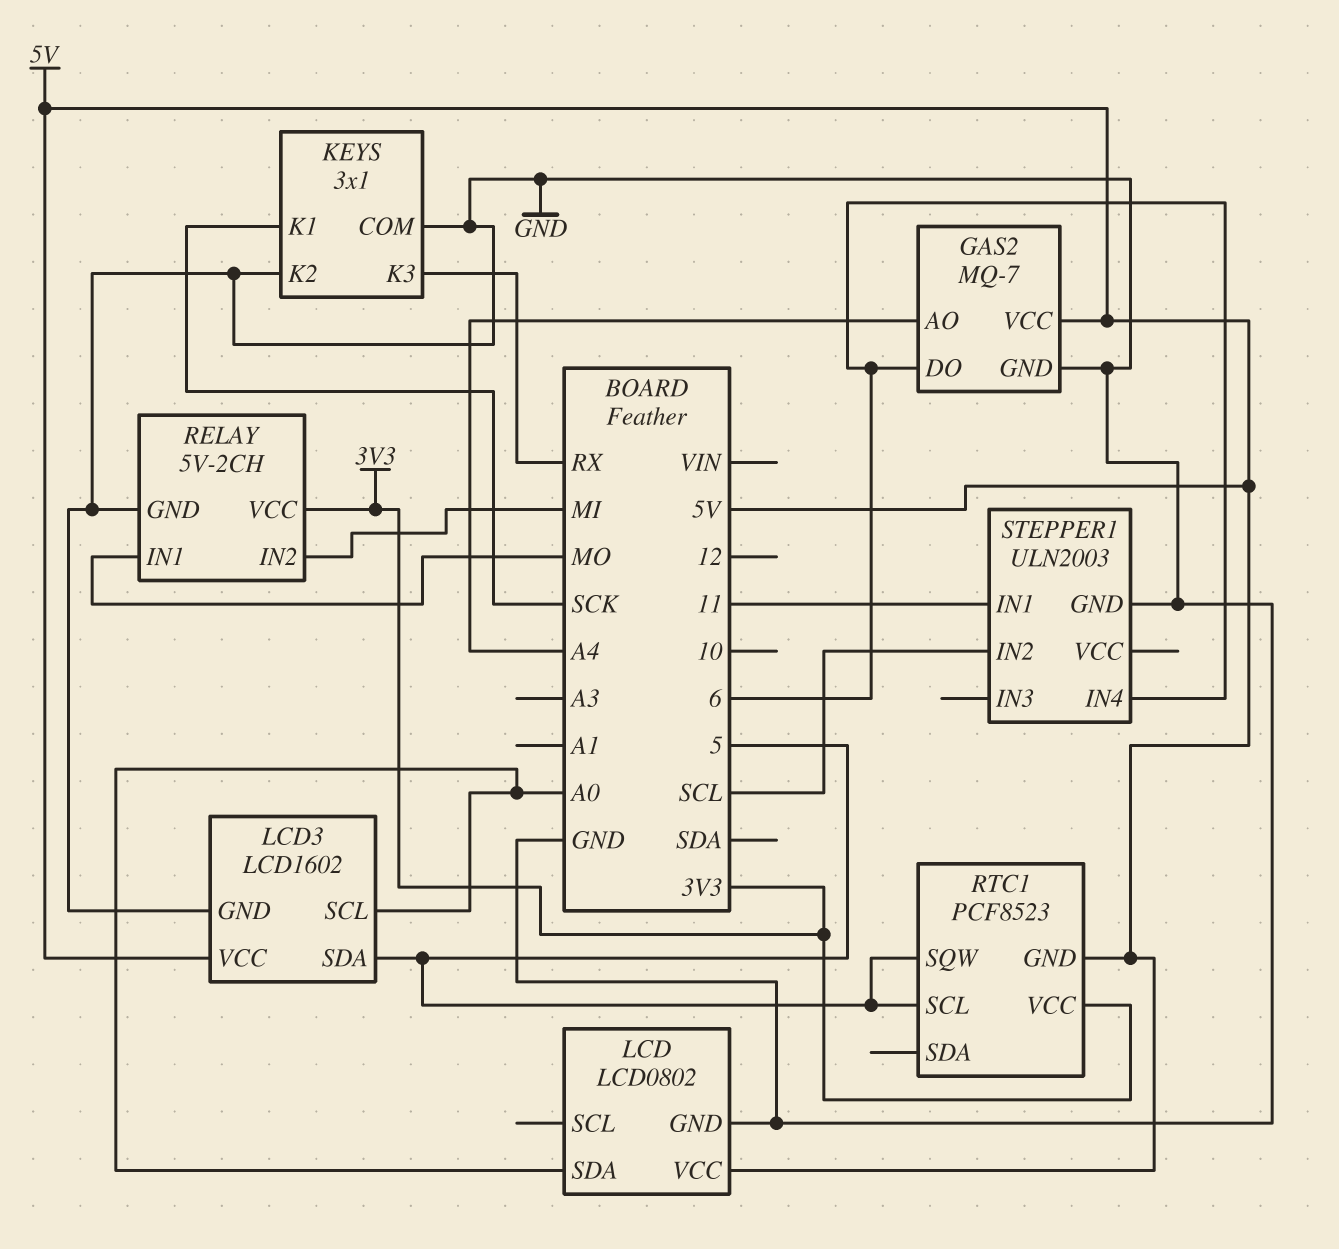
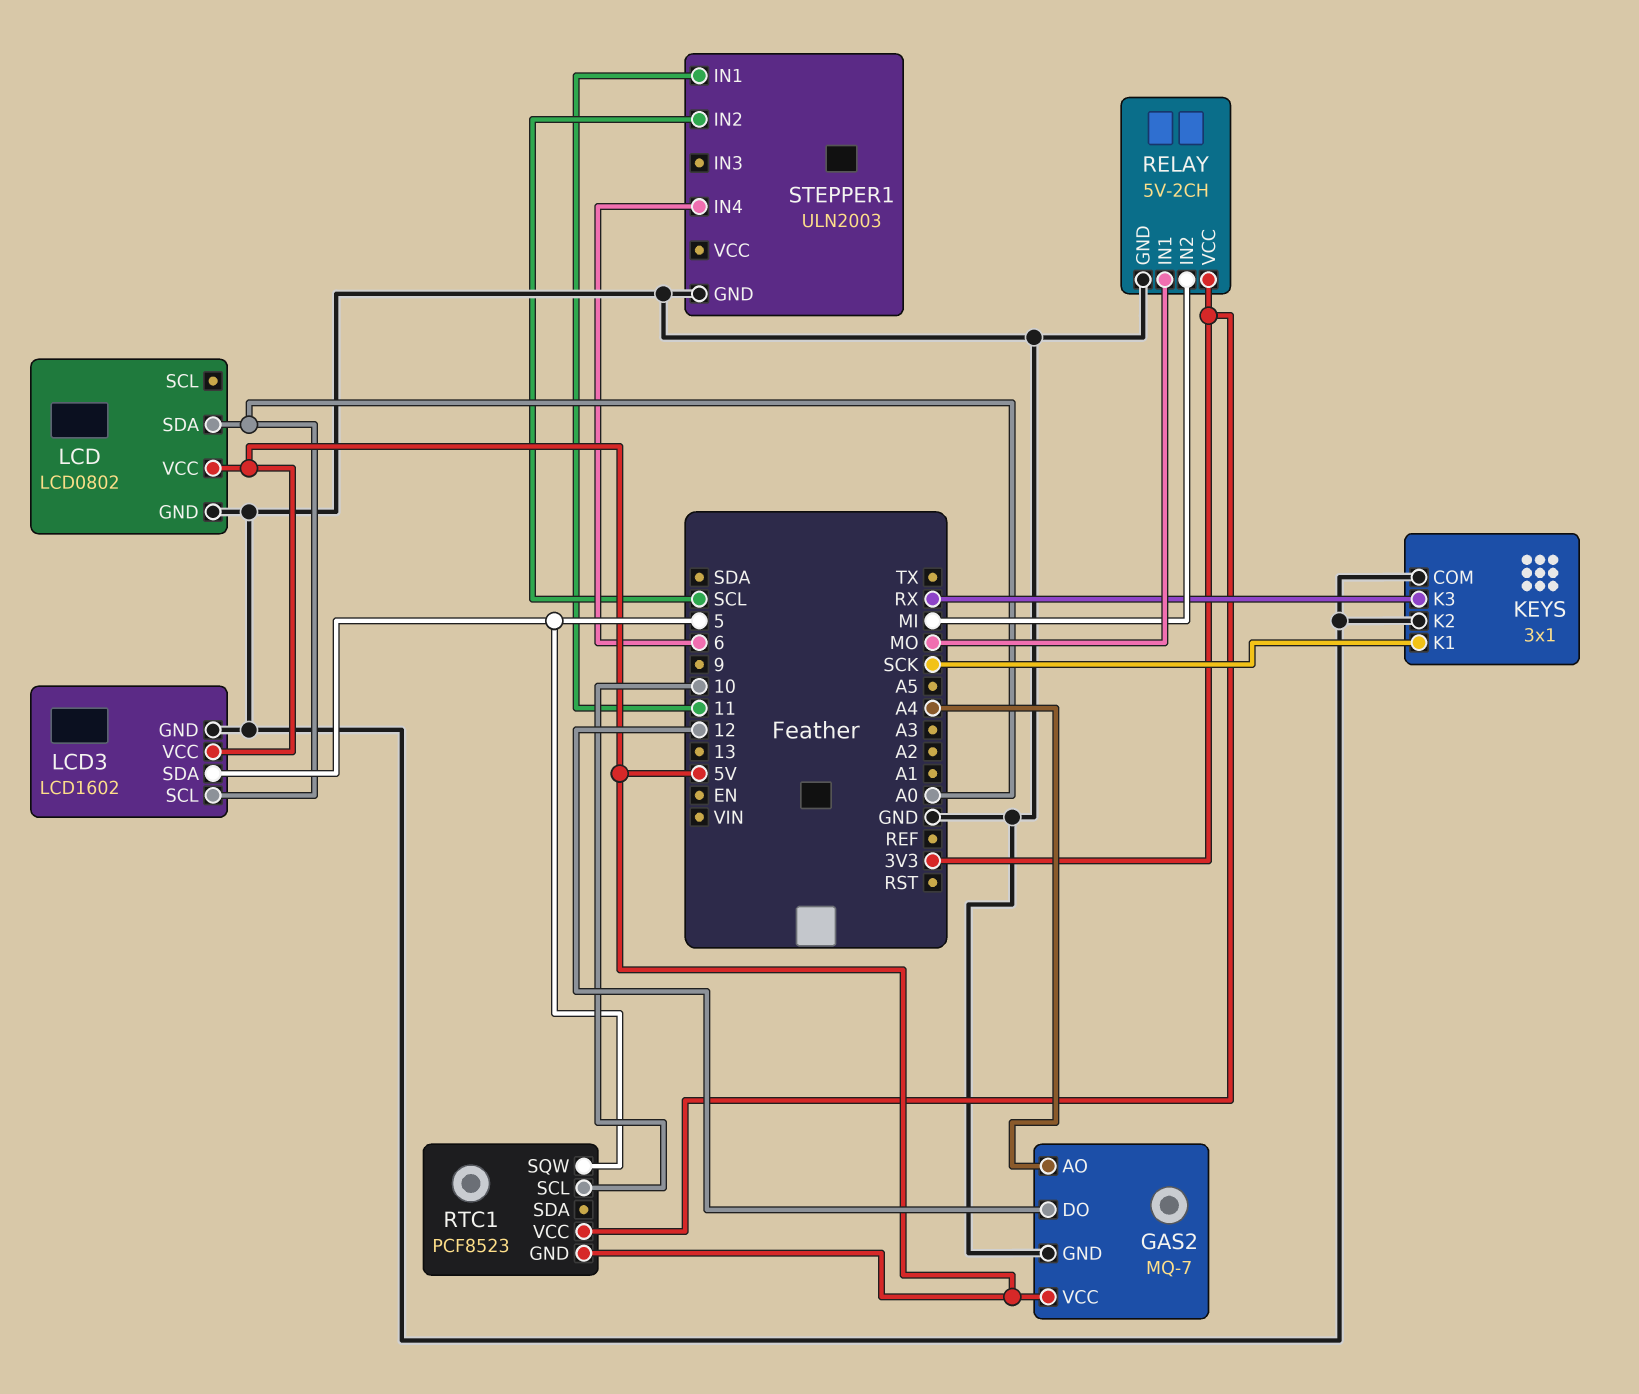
GAS2 pin DO: 6 -> 12
RTC1 pin SCL: 5 -> 10

